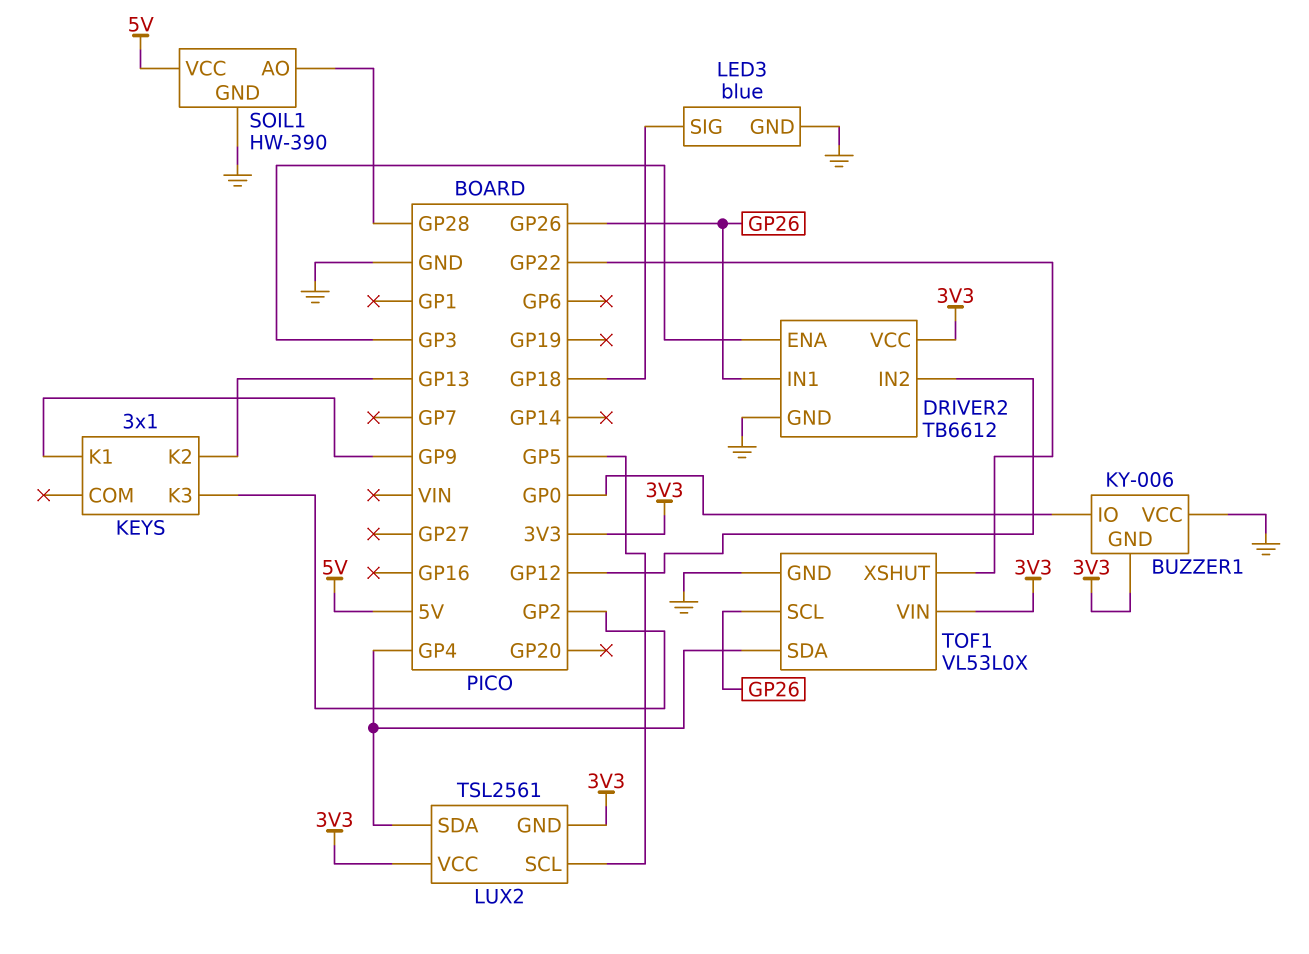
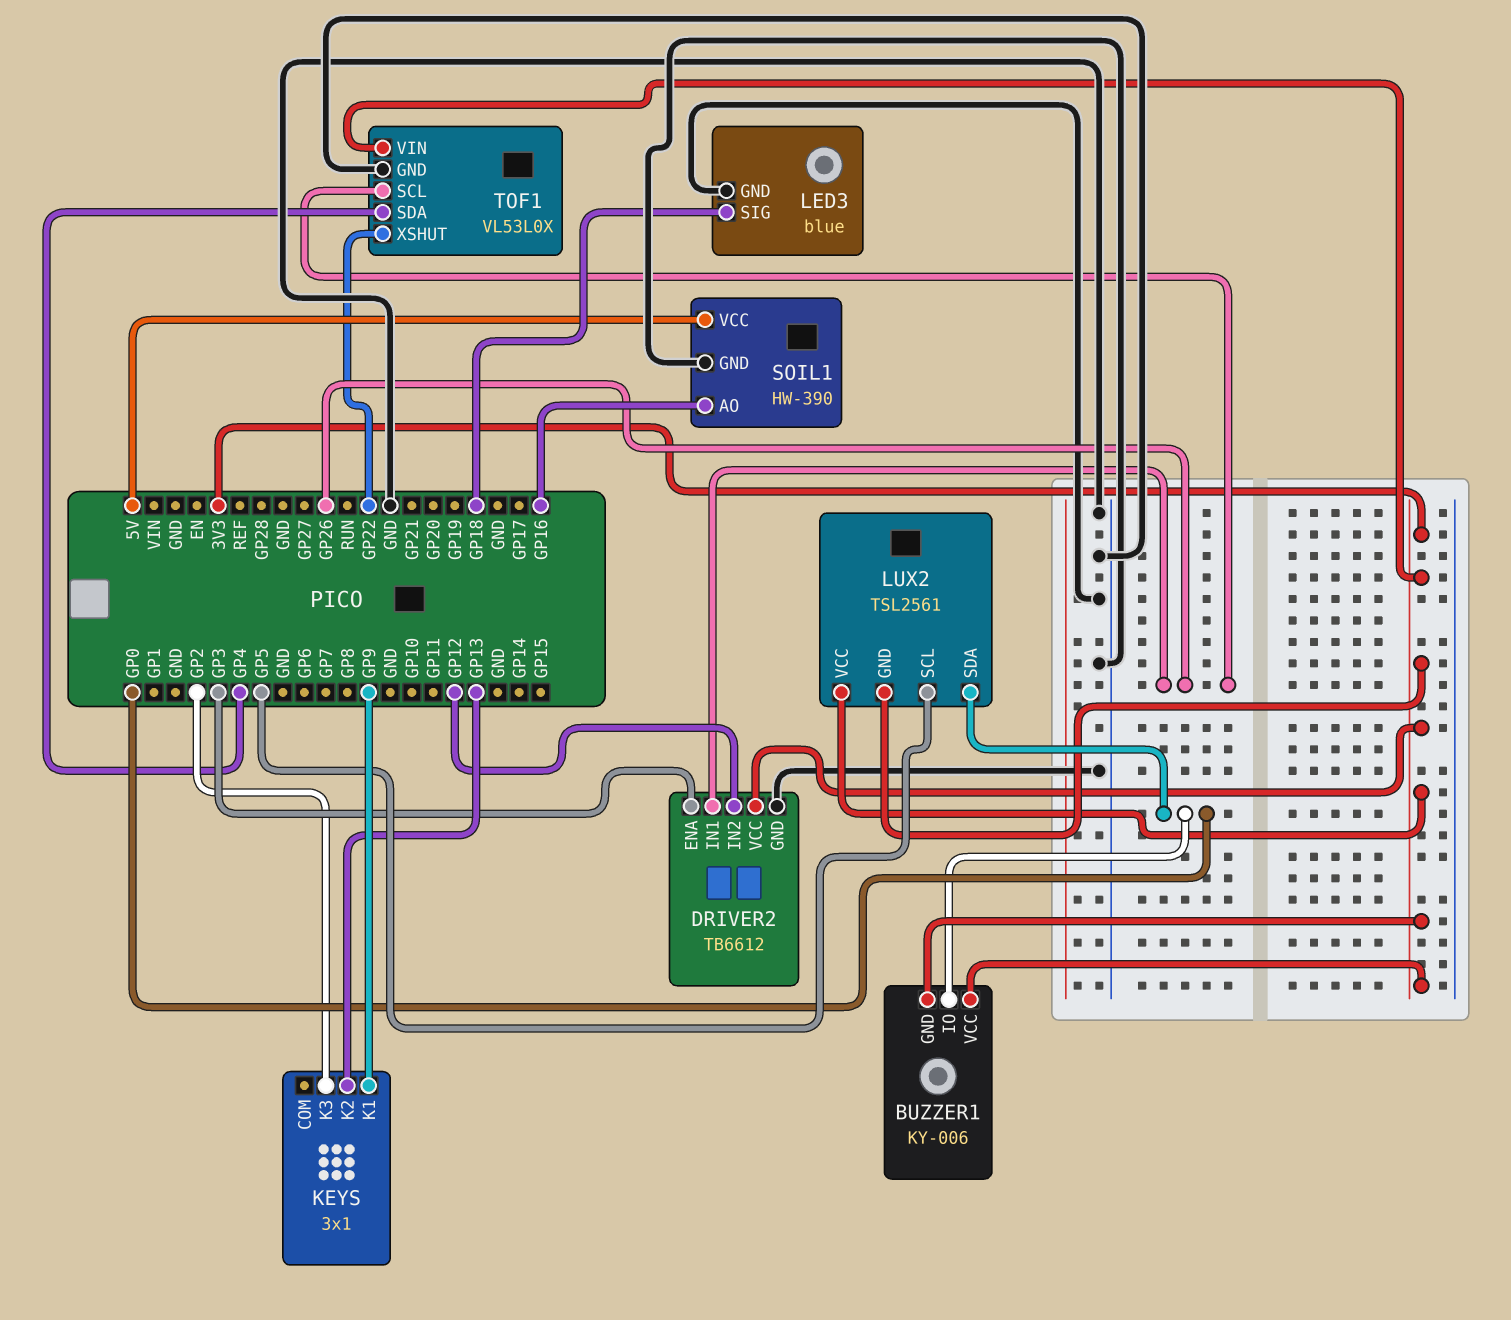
BUZZER1 pin VCC: GND -> 3V3
LUX2 pin SDA: GP4 -> GP0
SOIL1 pin AO: GP28 -> GP16

